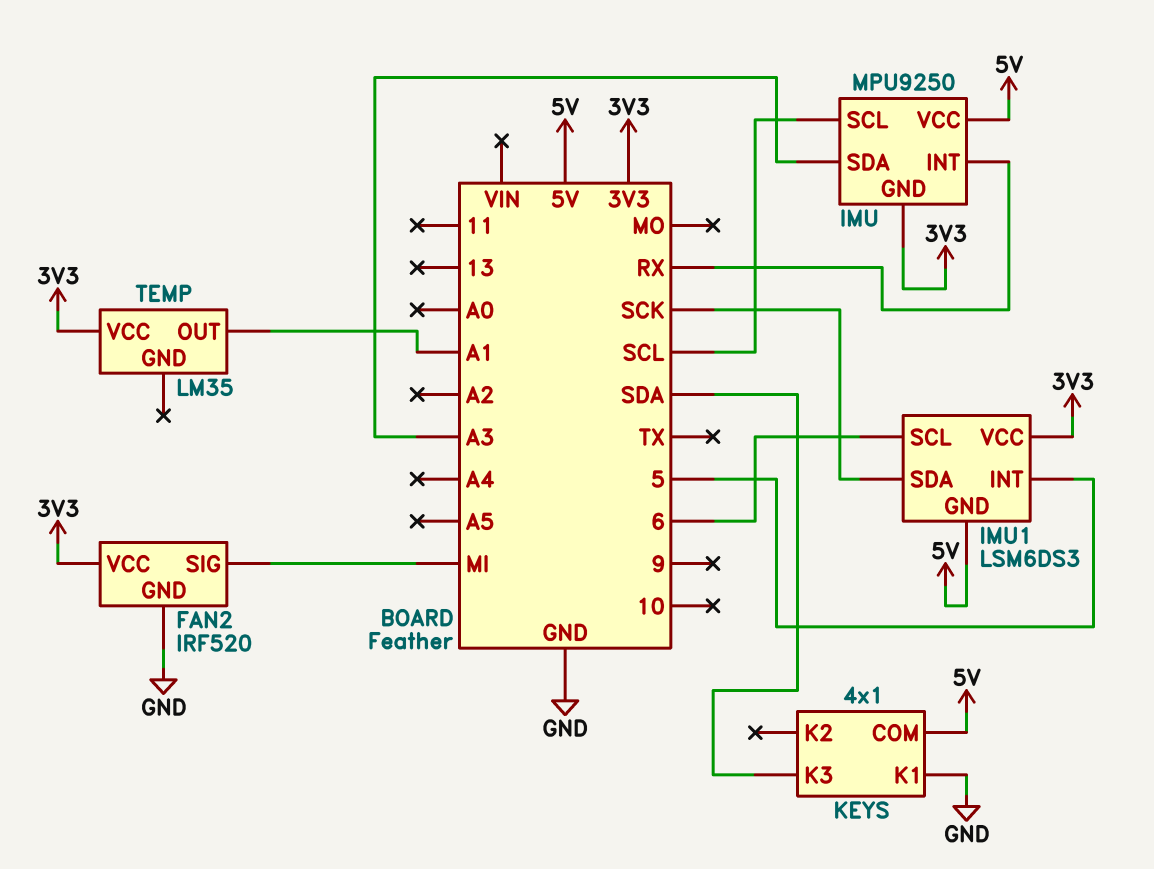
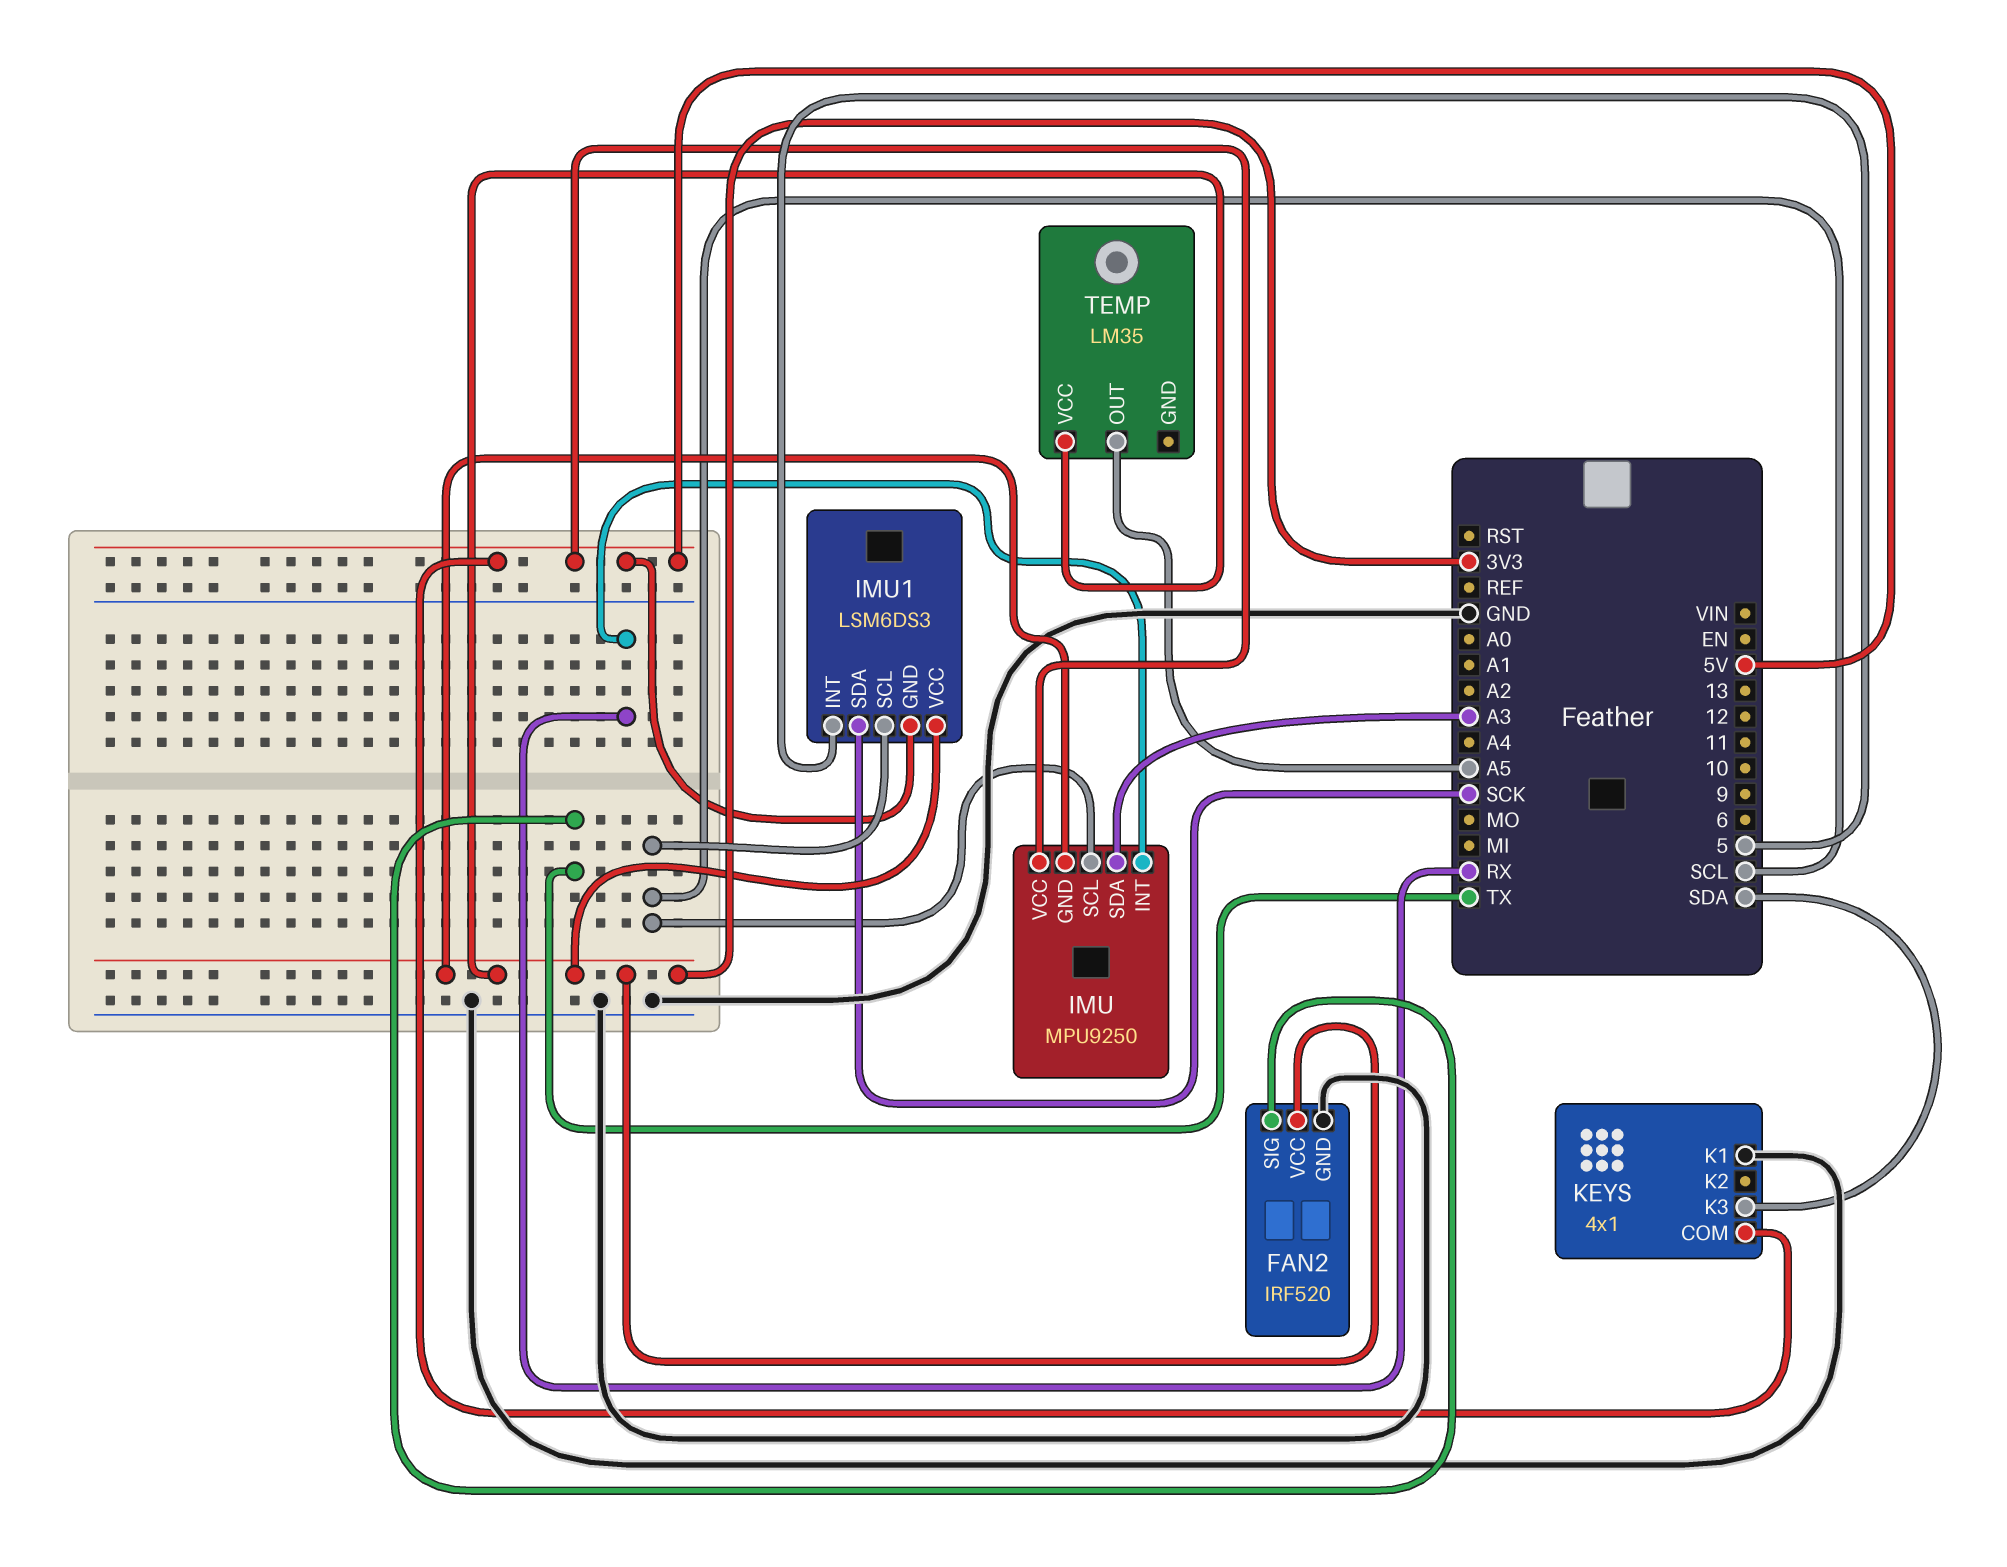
FAN2 pin SIG: MI -> TX
IMU1 pin SCL: 6 -> SCL
TEMP pin OUT: A1 -> A5

